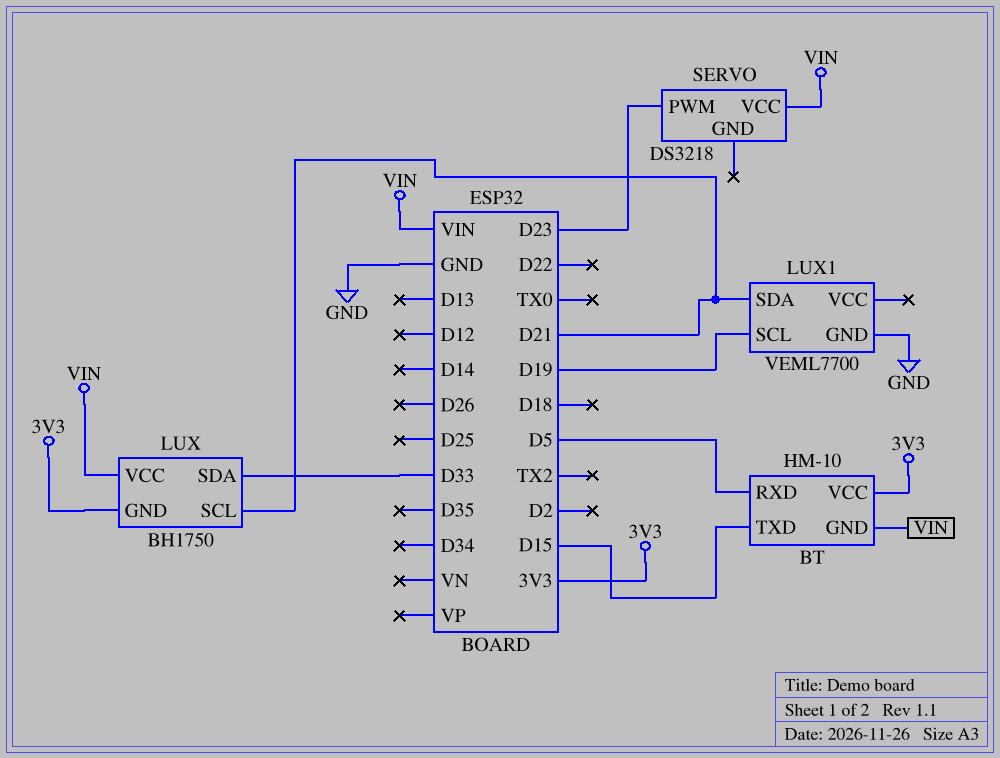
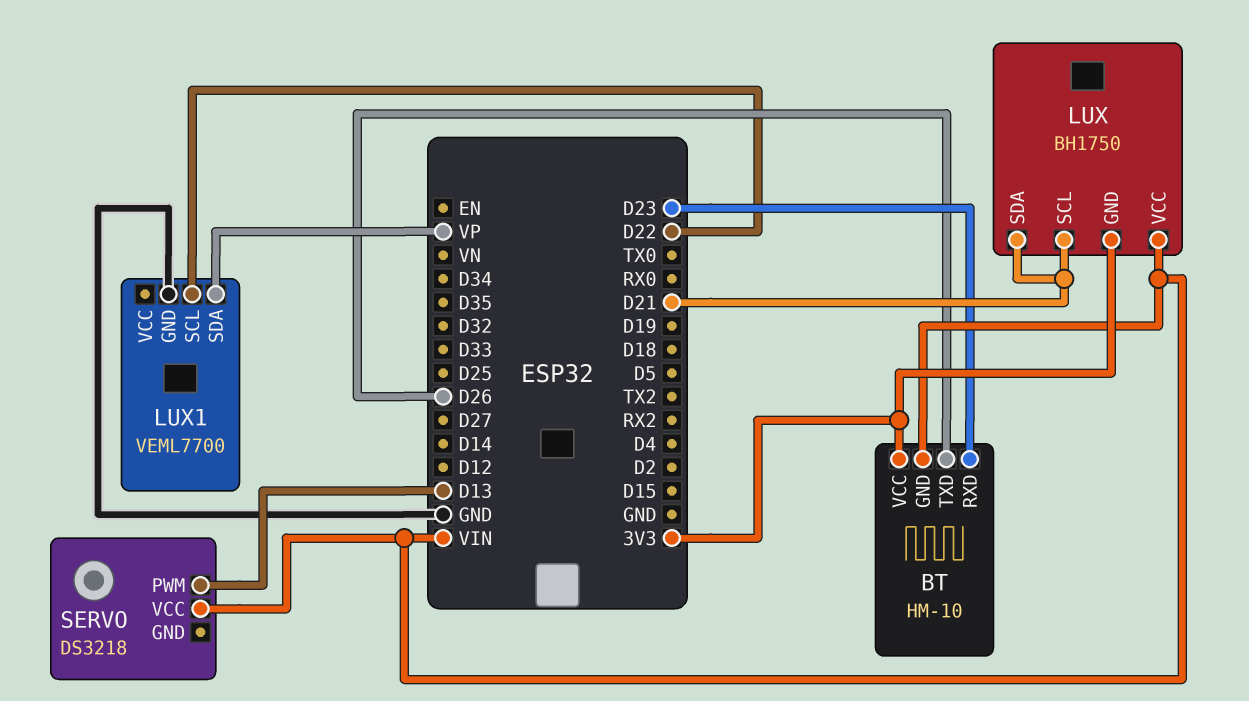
BT pin RXD: D5 -> D23
BT pin TXD: D15 -> D26
LUX pin SDA: D33 -> D21
LUX1 pin SCL: D19 -> D22
LUX1 pin SDA: D21 -> VP
SERVO pin PWM: D23 -> D13

